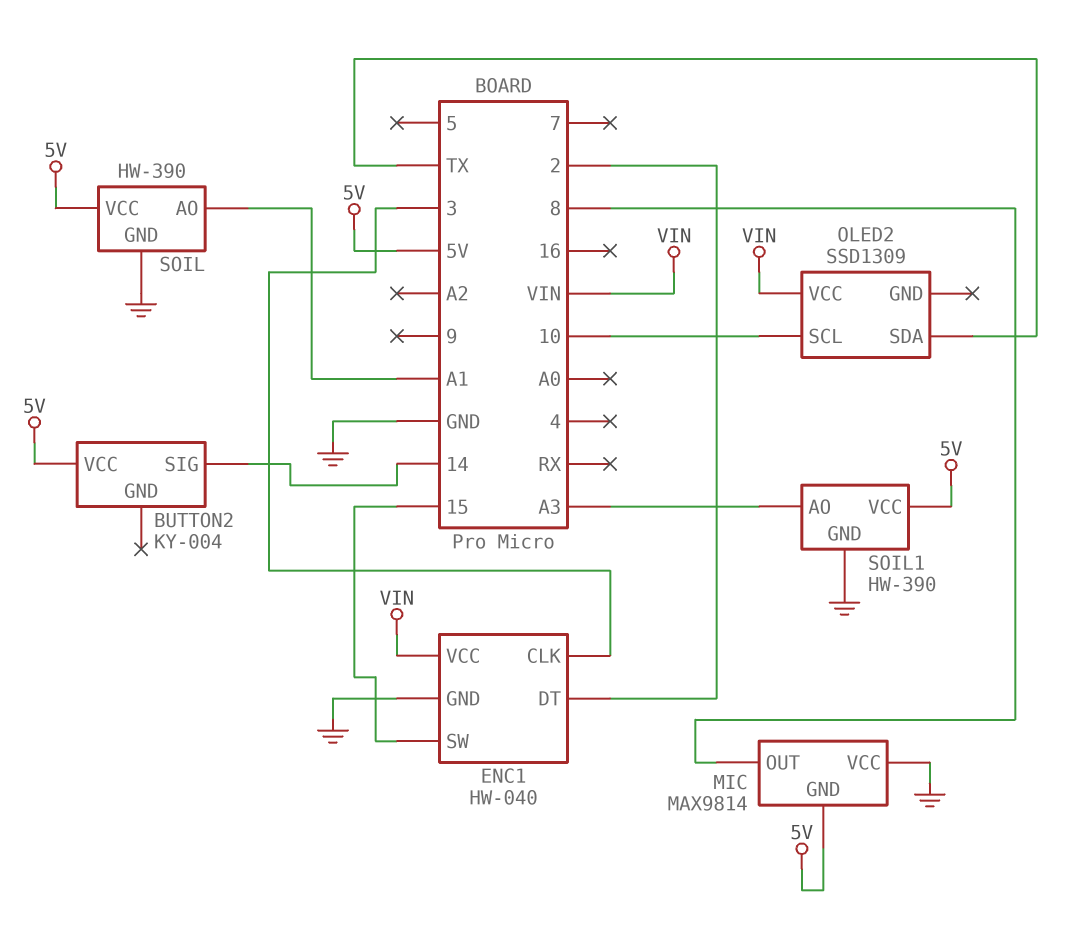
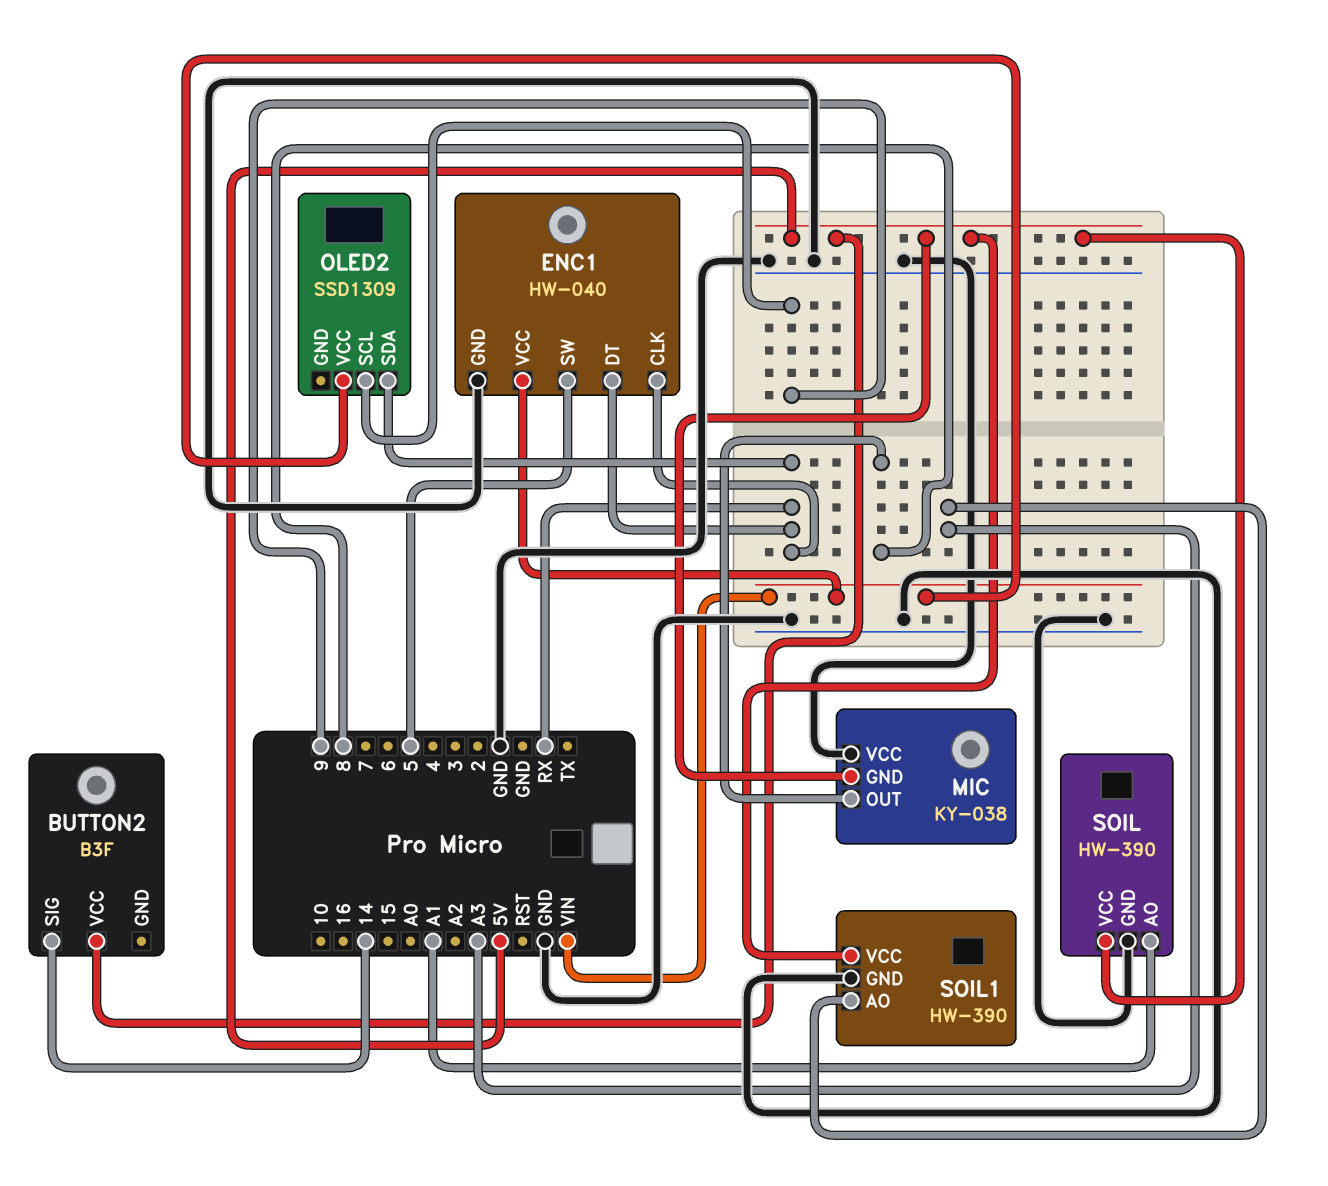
BUTTON2: KY-004 -> B3F
ENC1 pin CLK: 3 -> RX
ENC1 pin DT: 2 -> RX
ENC1 pin SW: 15 -> 5
MIC: MAX9814 -> KY-038
OLED2 pin SCL: 10 -> 9
OLED2 pin SDA: TX -> RX

